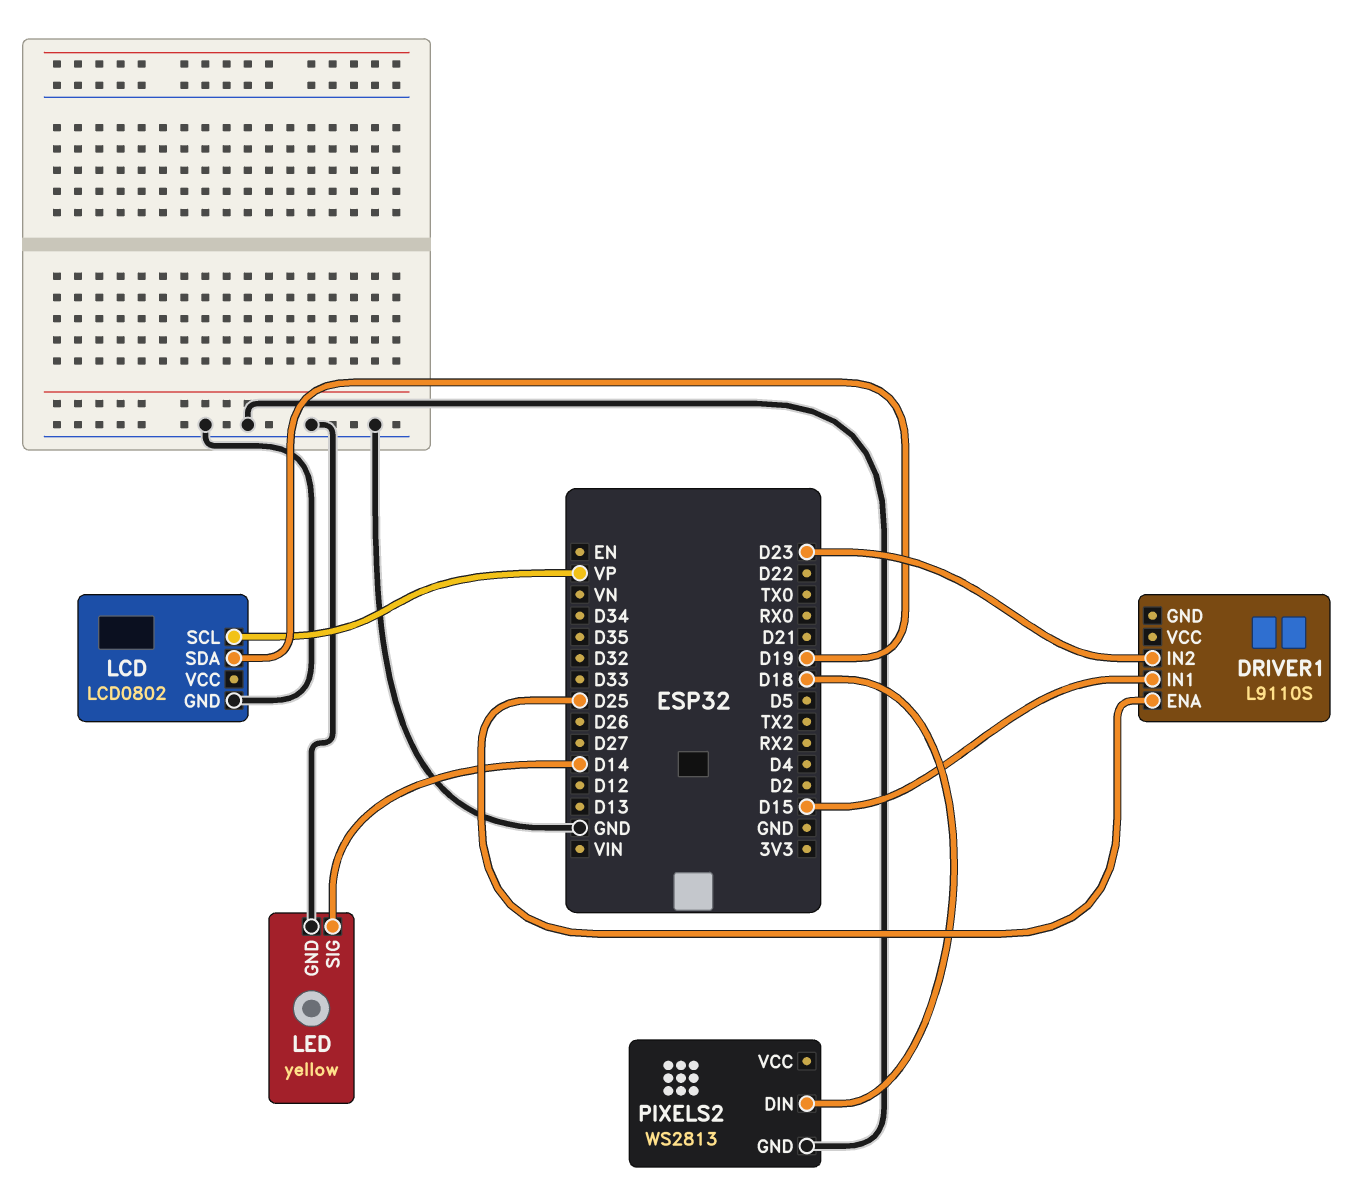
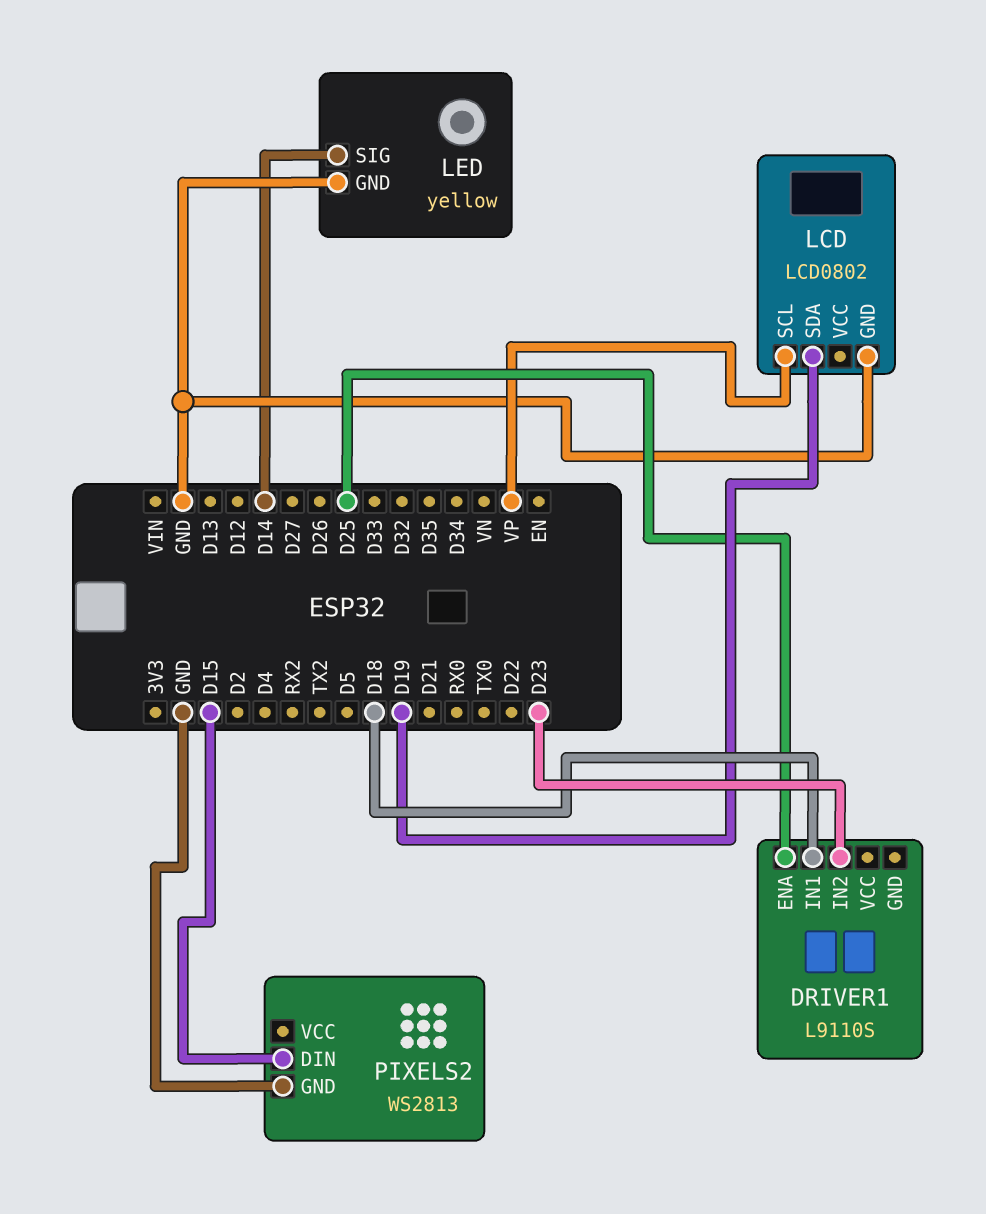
DRIVER1 pin IN1: D15 -> D18
PIXELS2 pin DIN: D18 -> D15

